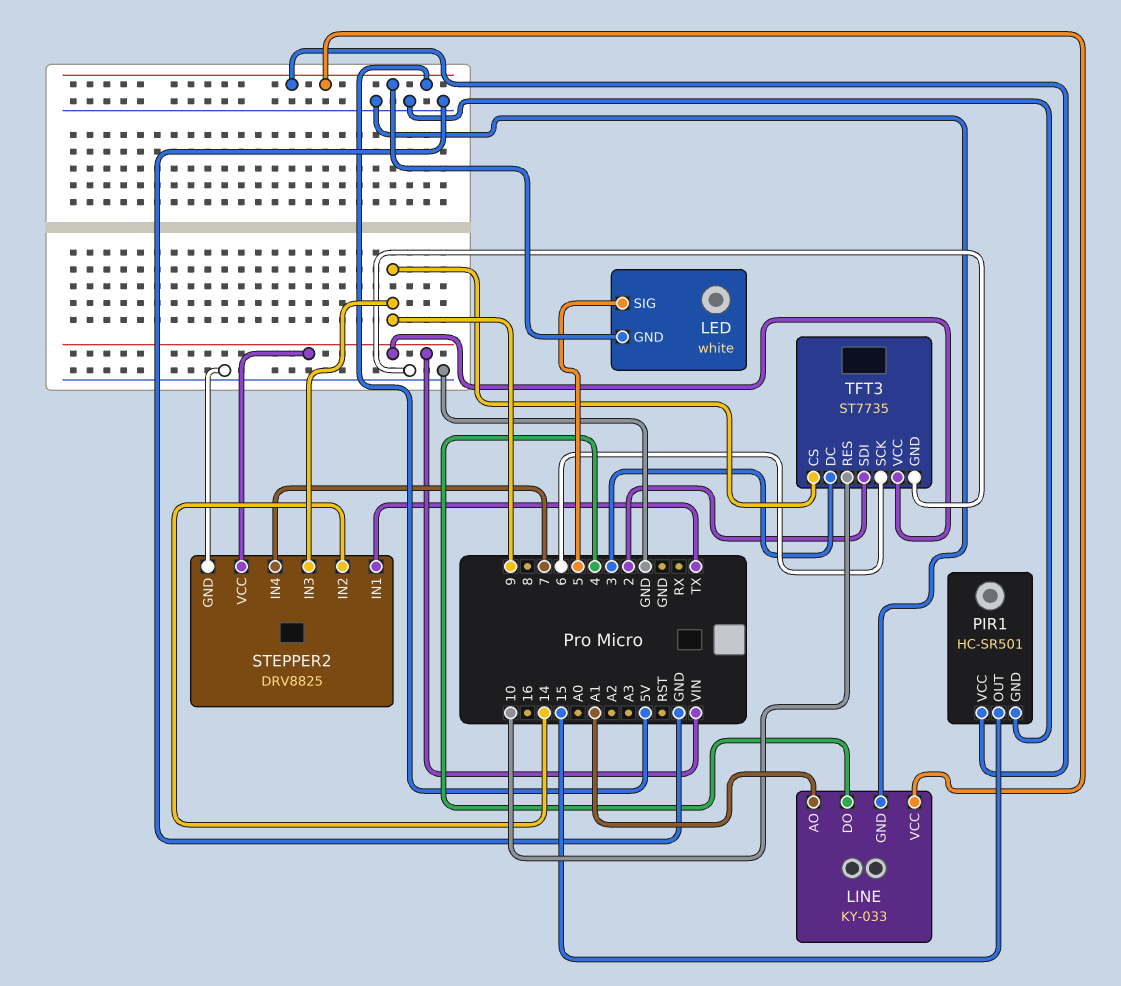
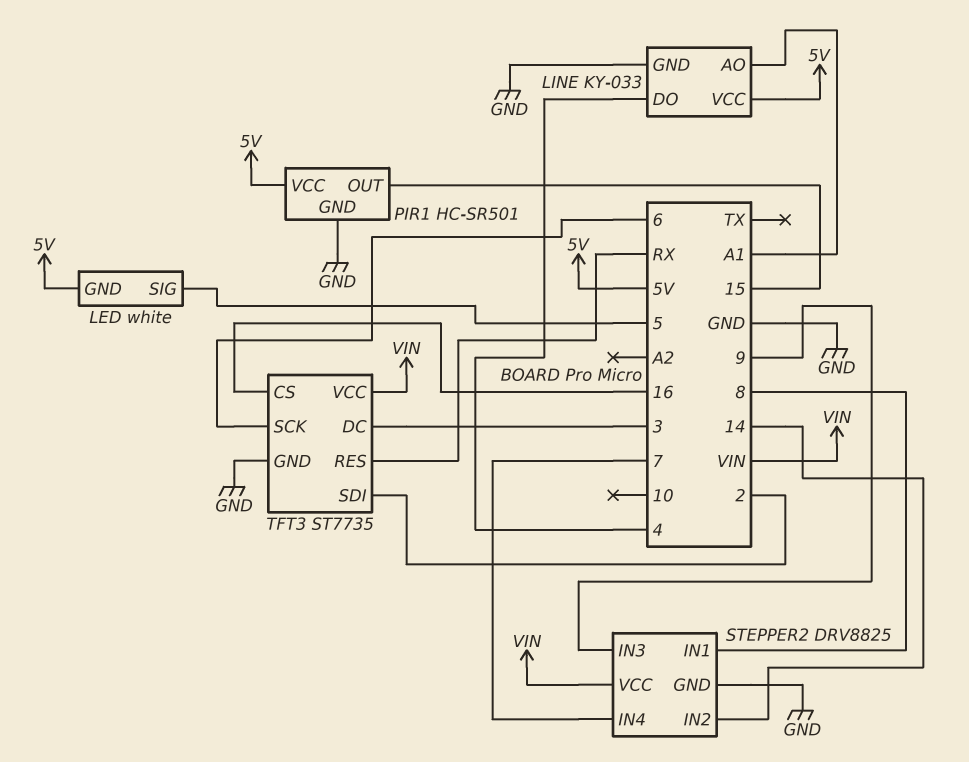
STEPPER2 pin IN1: TX -> 8
TFT3 pin CS: 9 -> 16
TFT3 pin RES: 10 -> RX

